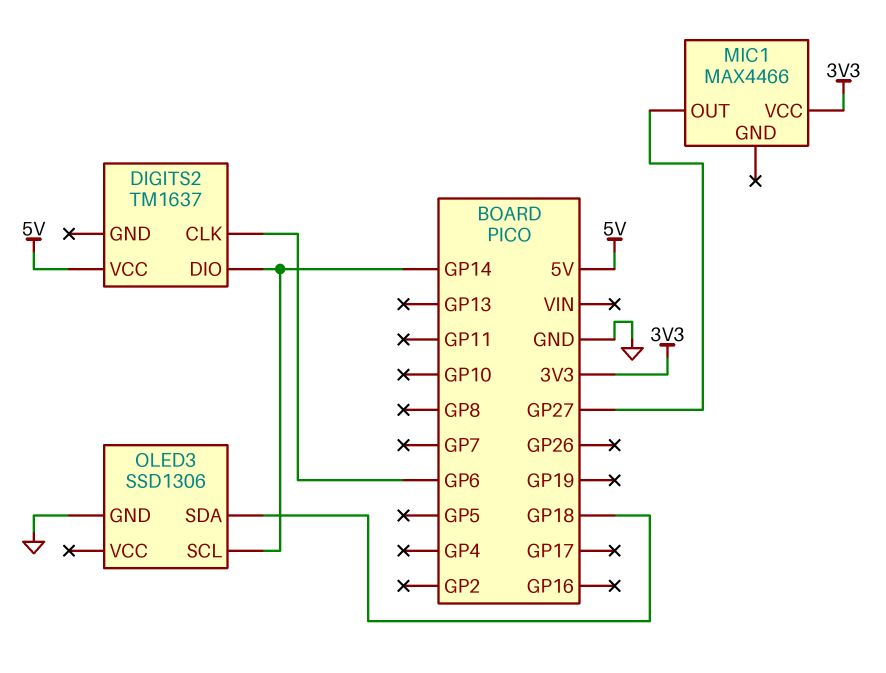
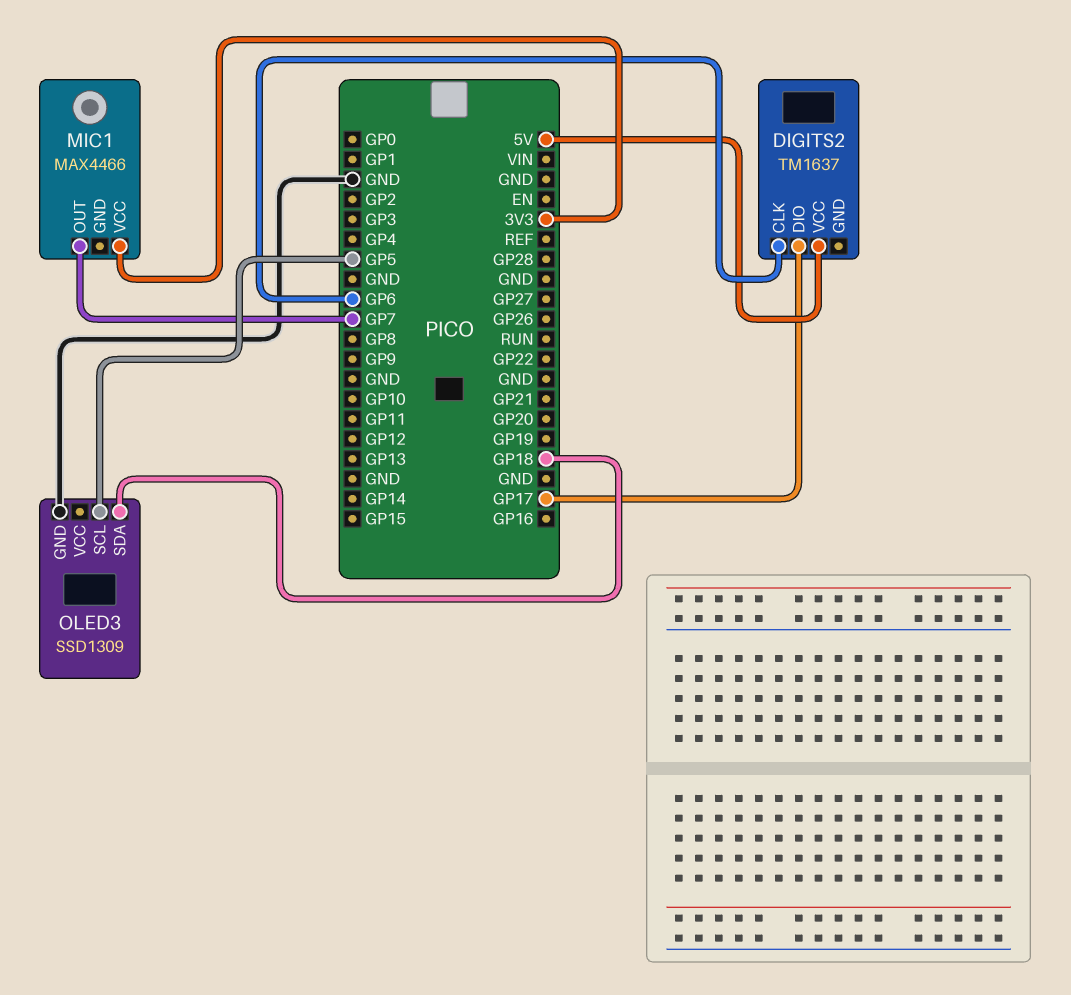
DIGITS2 pin DIO: GP14 -> GP17
MIC1 pin OUT: GP27 -> GP7
OLED3: SSD1306 -> SSD1309
OLED3 pin SCL: GP14 -> GP5

